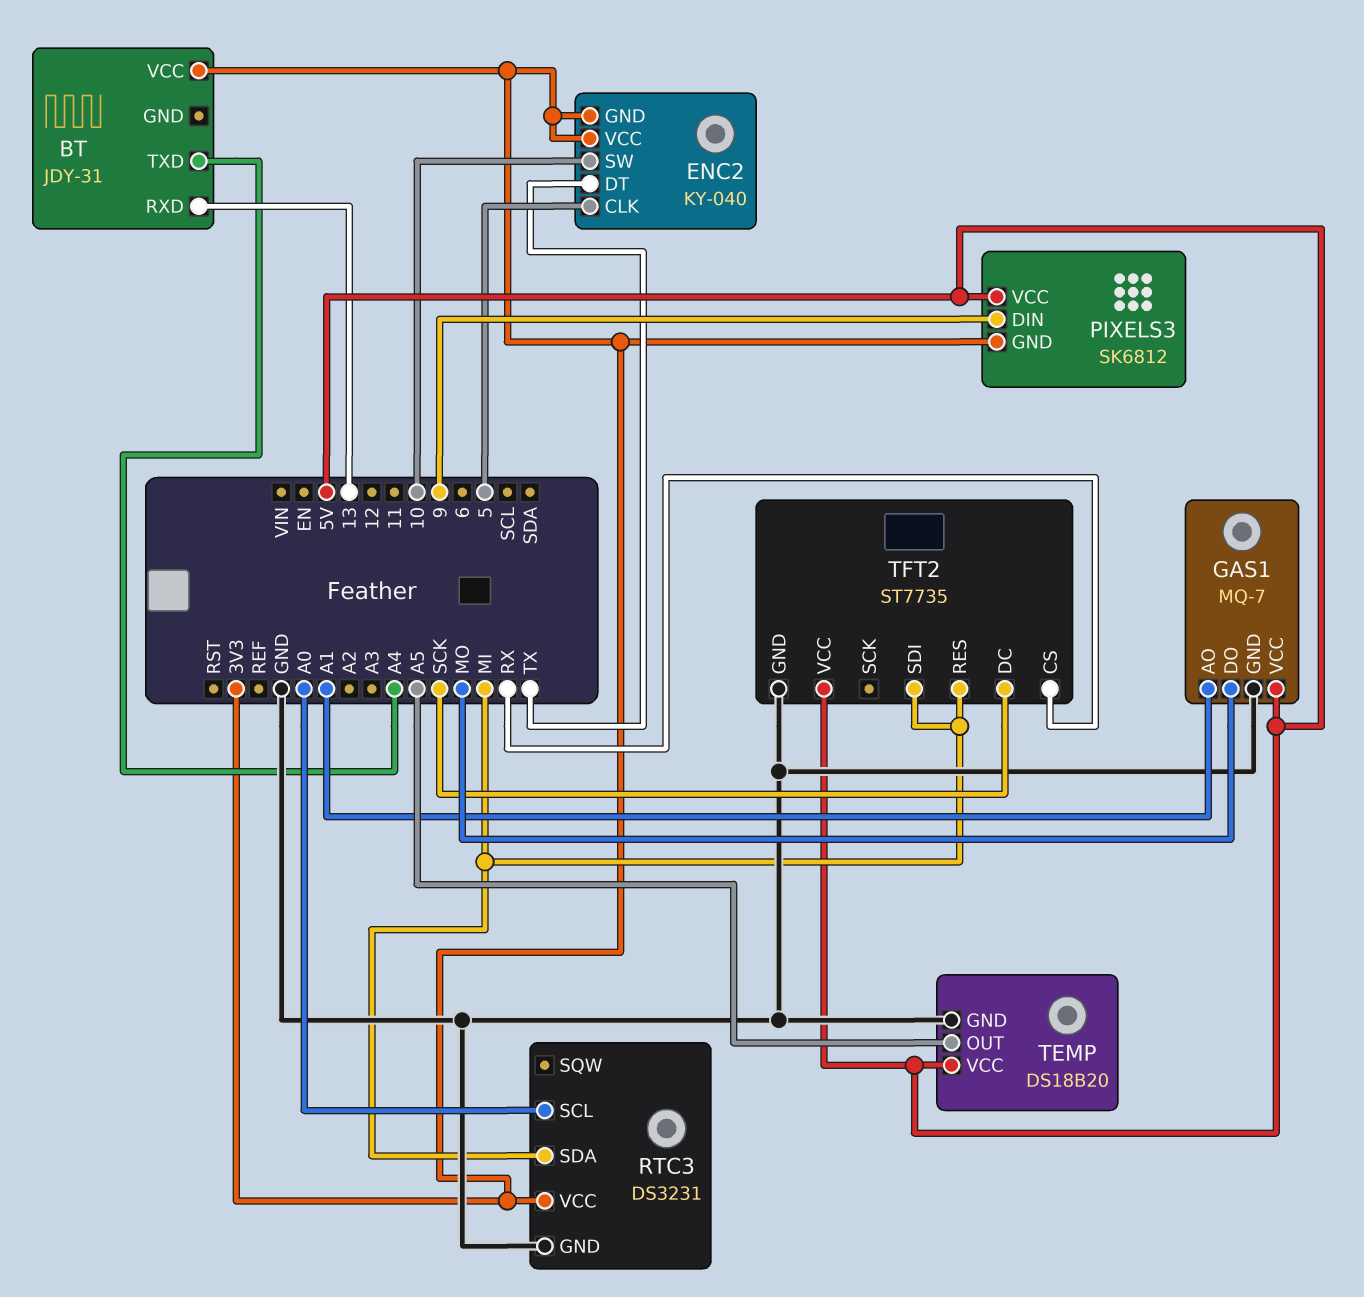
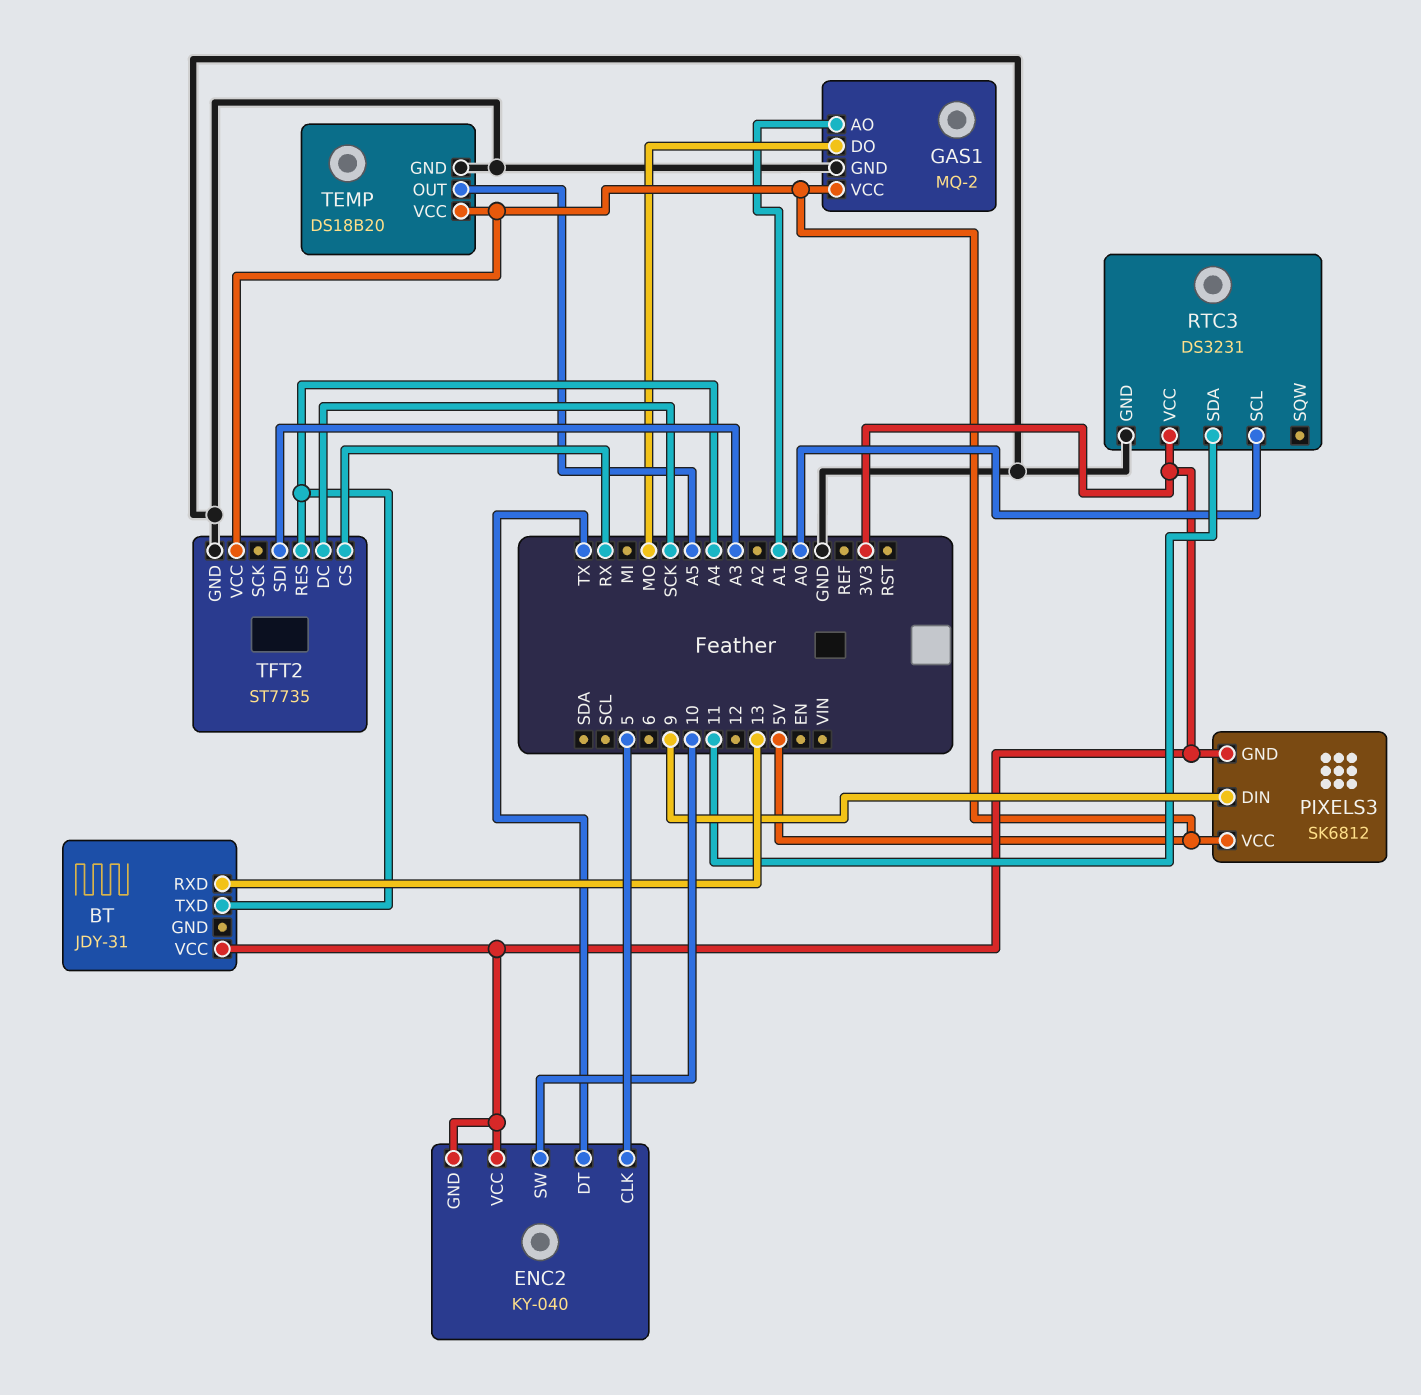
GAS1: MQ-7 -> MQ-2
RTC3 pin SDA: MI -> 11
TFT2 pin RES: MI -> A4
TFT2 pin SDI: MI -> A3

